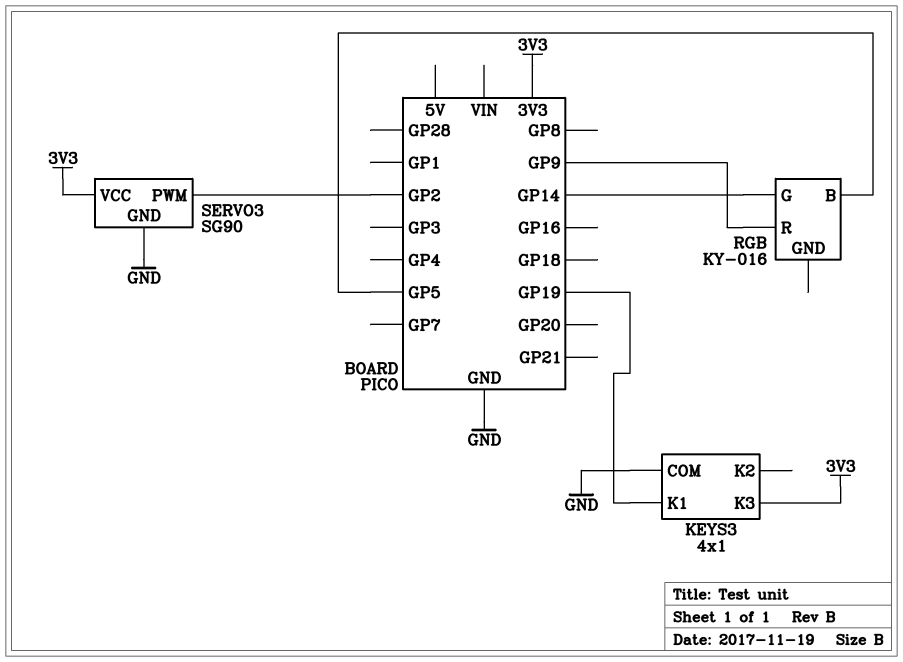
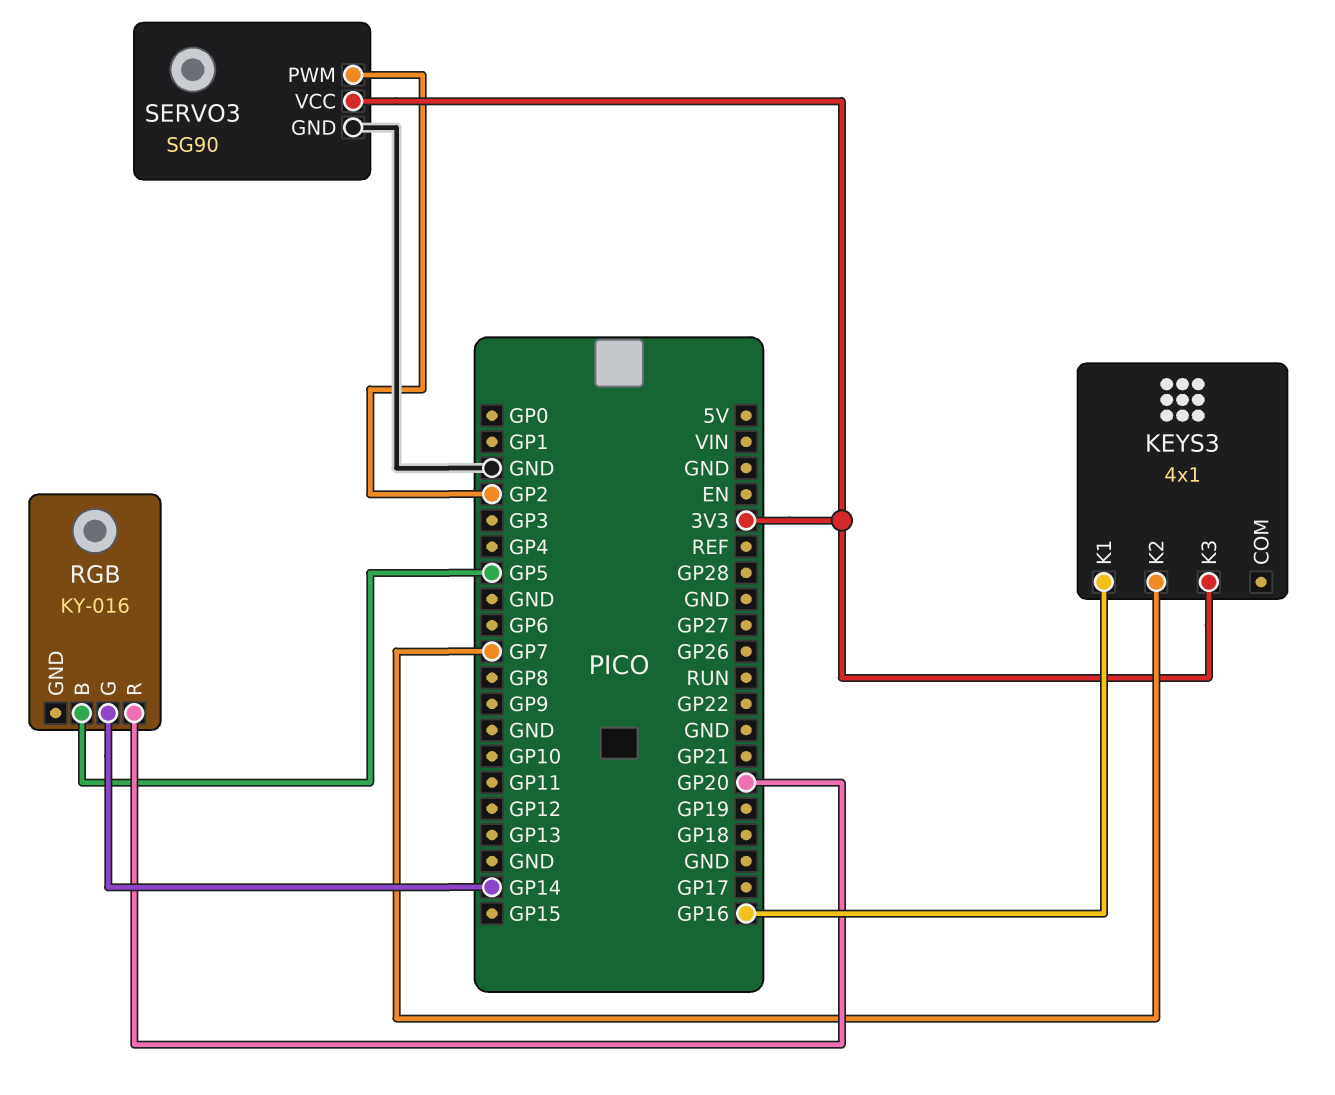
KEYS3 pin COM: GND -> none
KEYS3 pin K1: GP19 -> GP16
KEYS3 pin K2: none -> GP7
RGB pin R: GP9 -> GP20

